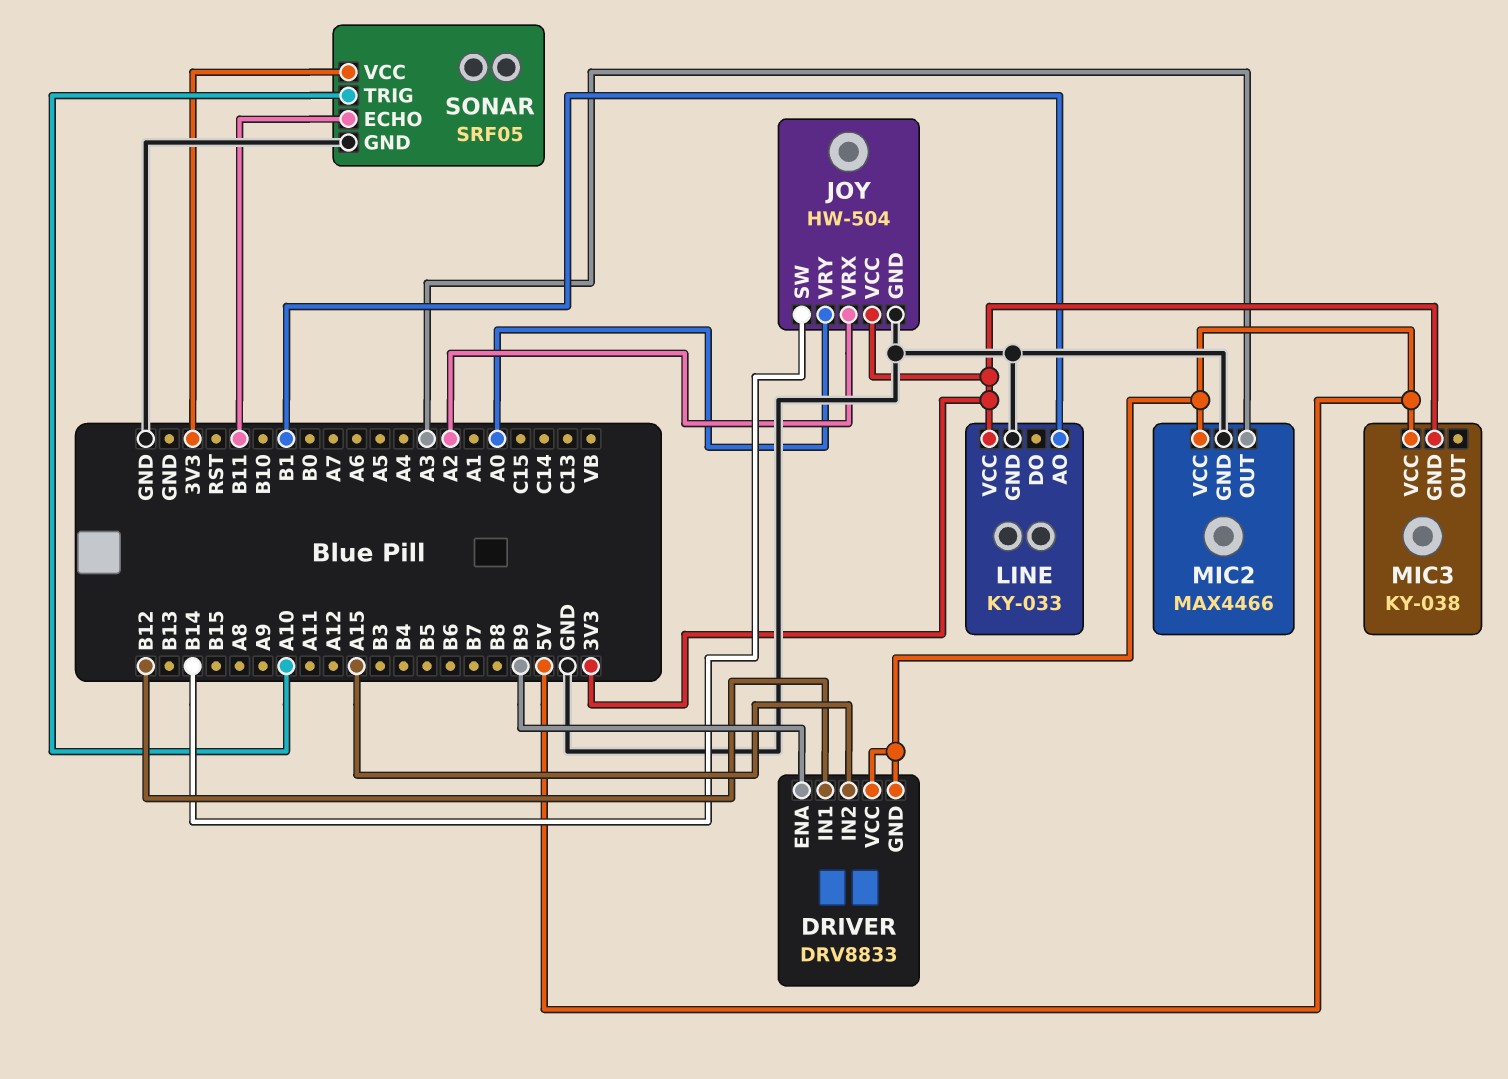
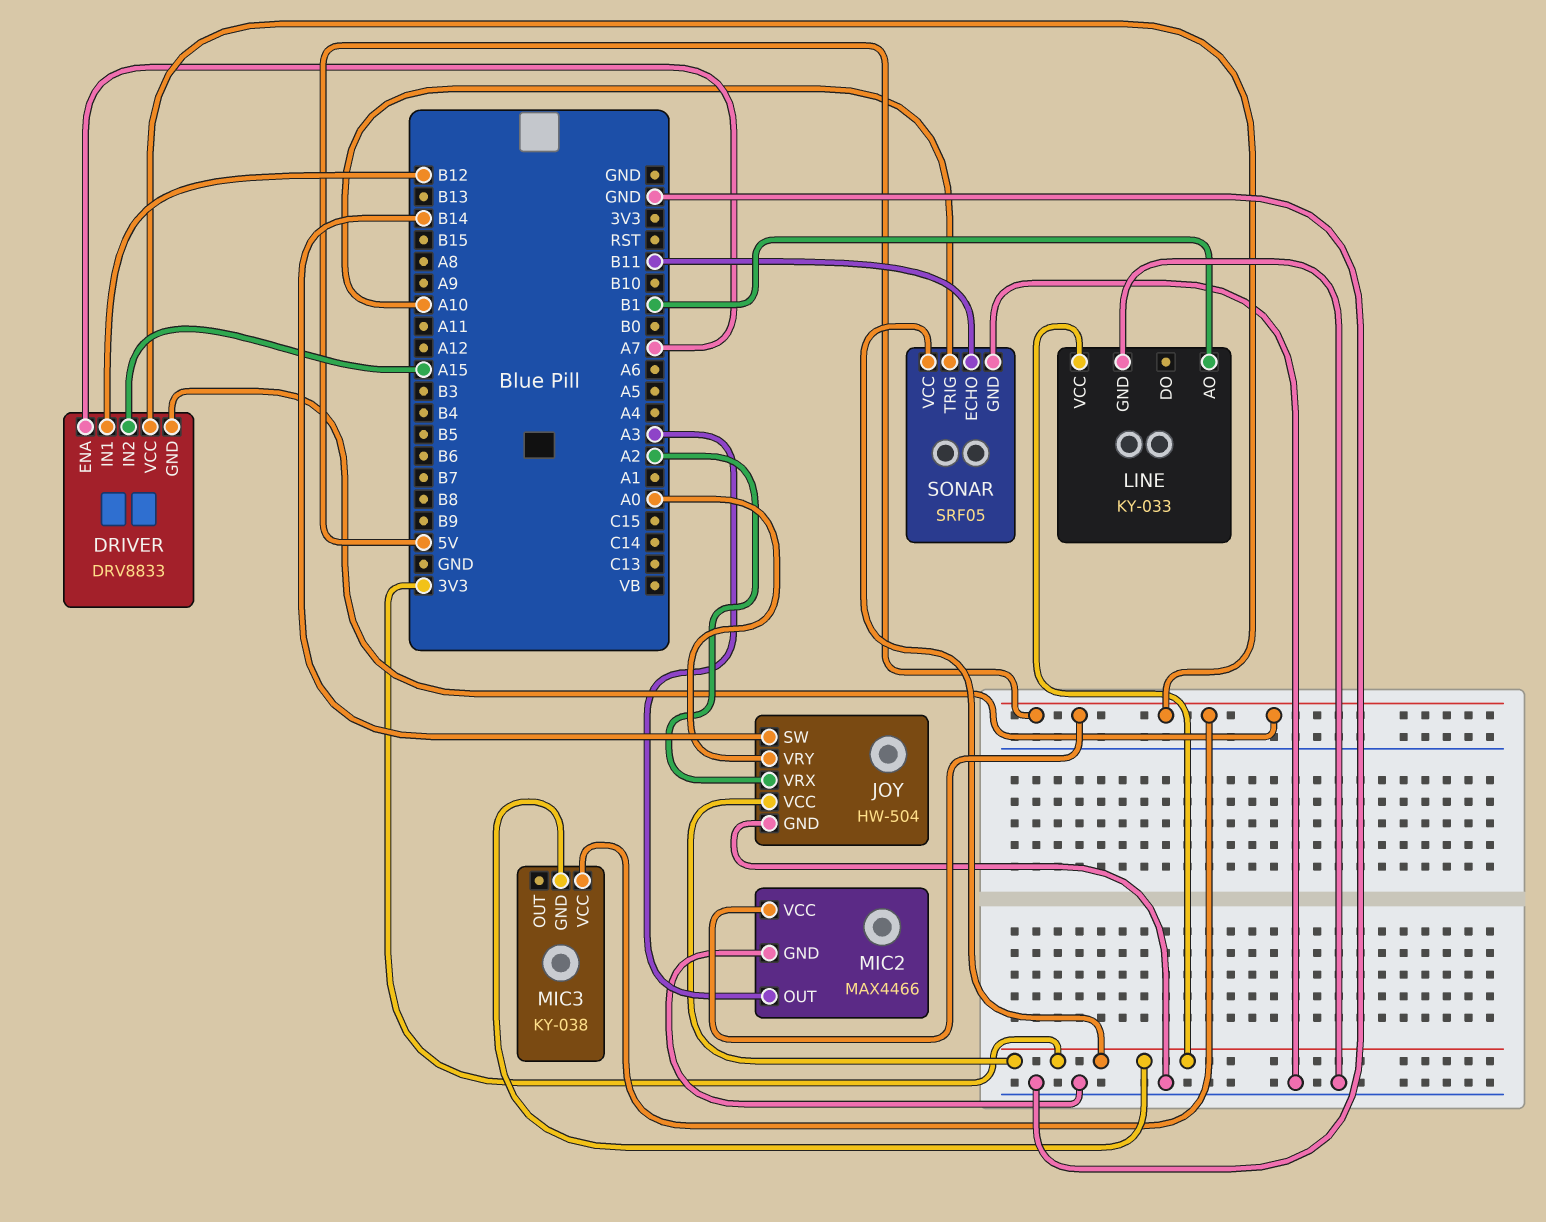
DRIVER pin ENA: B9 -> A7

